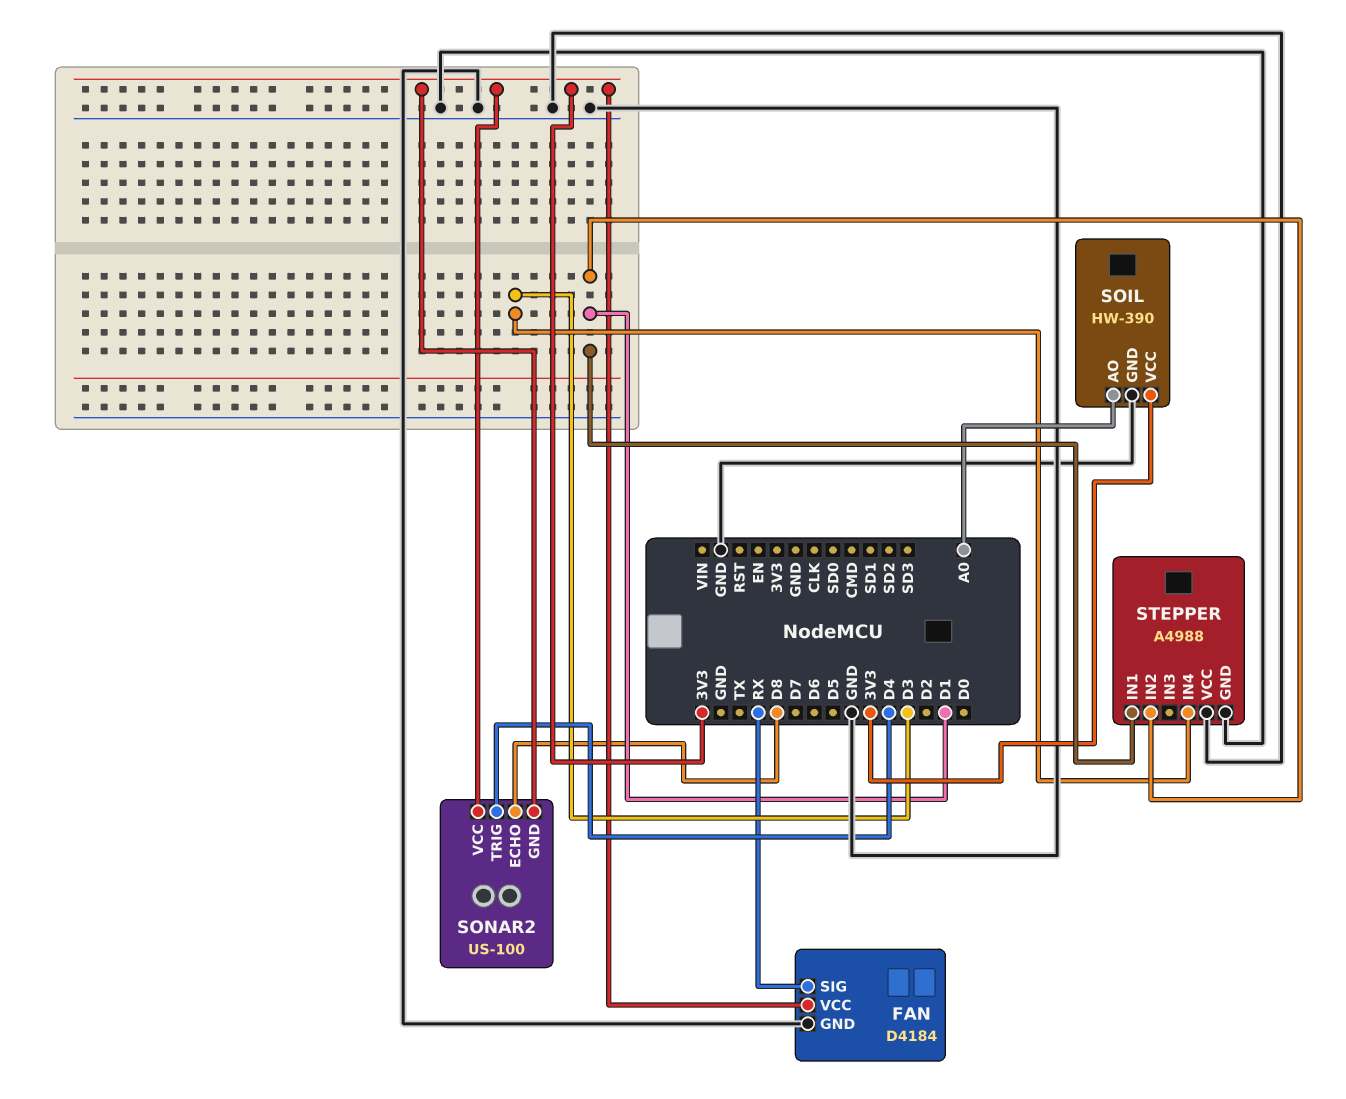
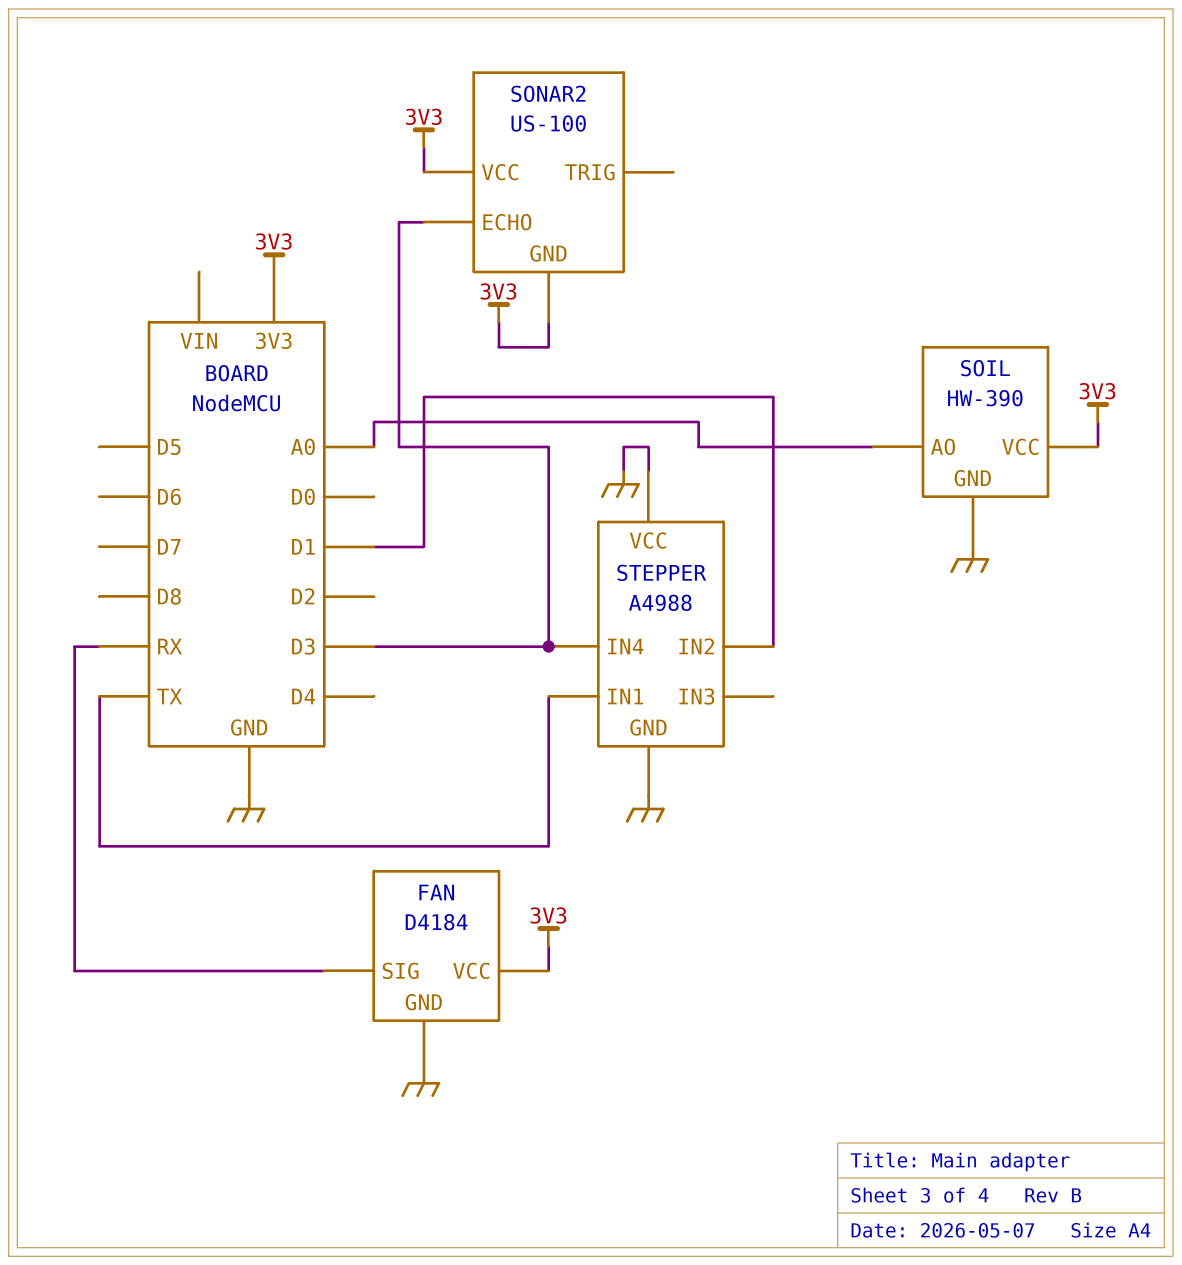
SONAR2 pin ECHO: D8 -> D3
SONAR2 pin TRIG: D4 -> none
STEPPER pin IN1: D1 -> TX

